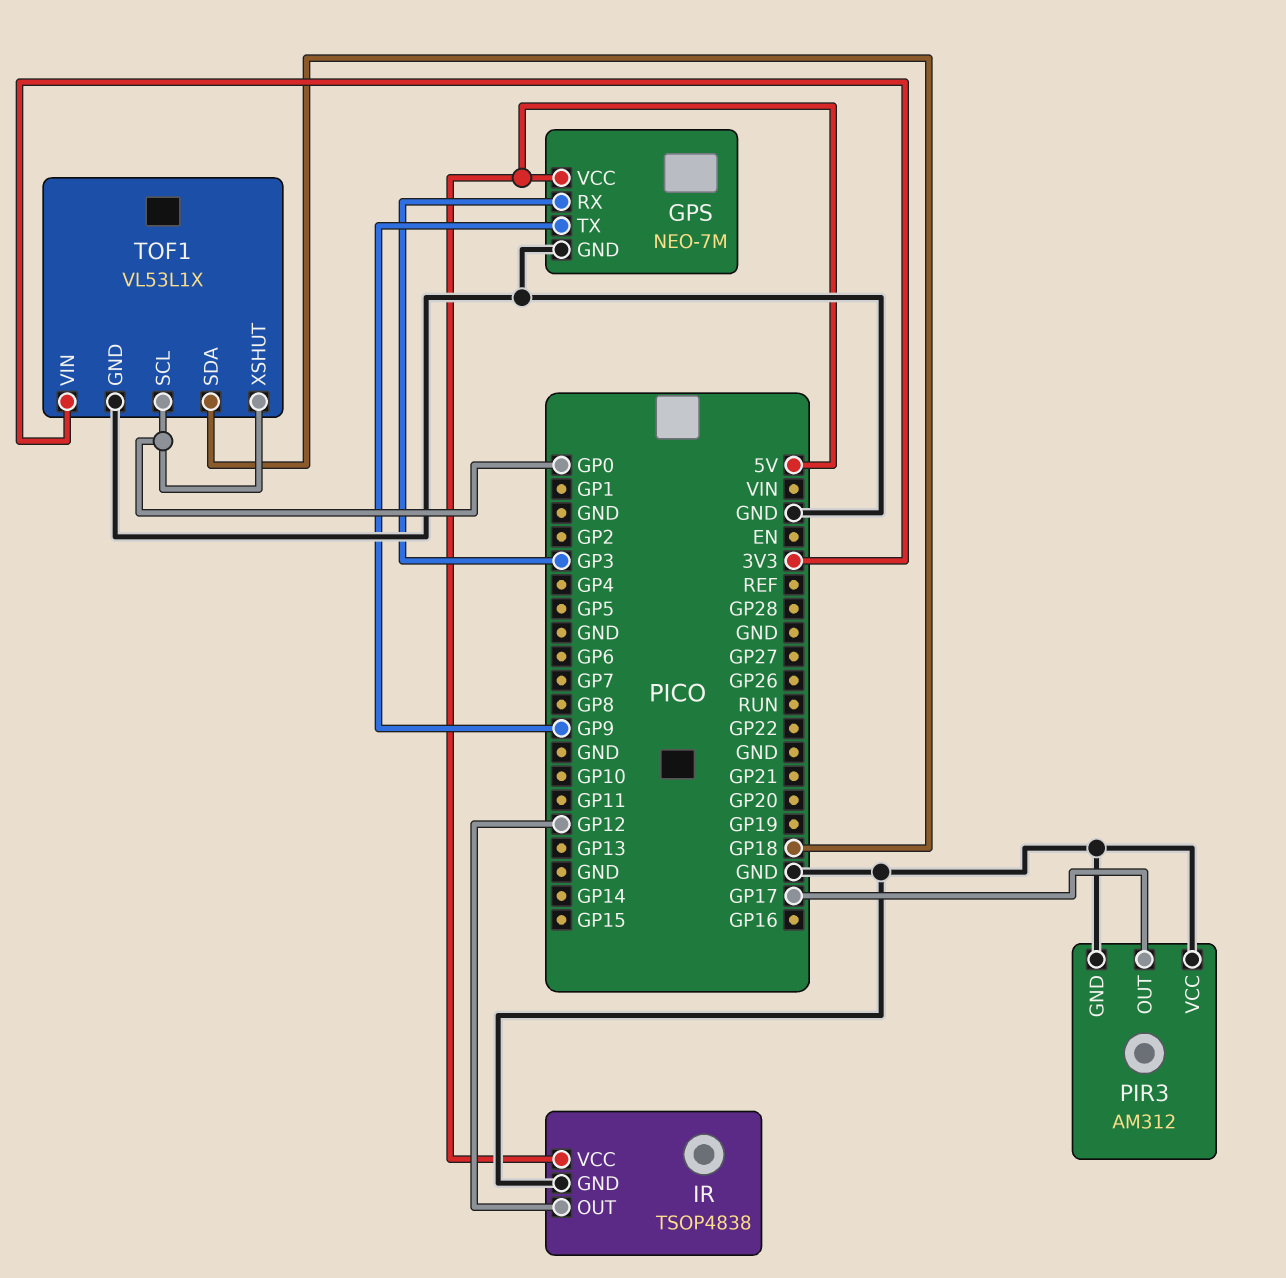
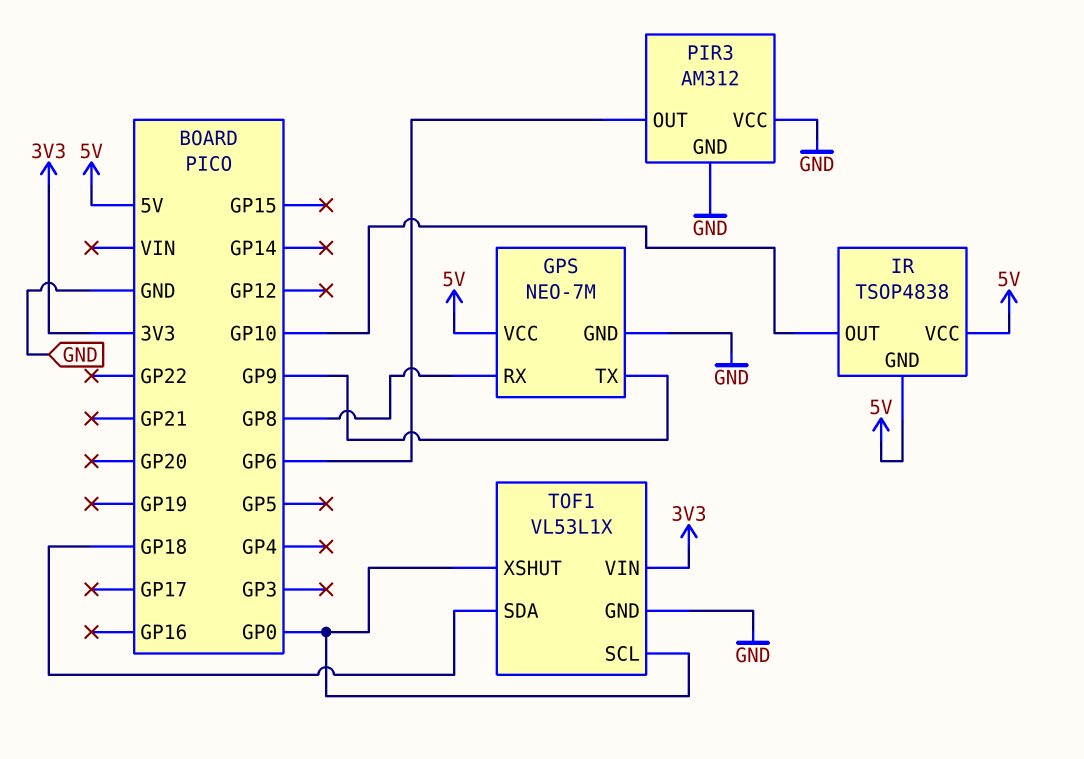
GPS pin RX: GP3 -> GP8
IR pin GND: GND -> 5V
IR pin OUT: GP12 -> GP10
PIR3 pin OUT: GP17 -> GP6

